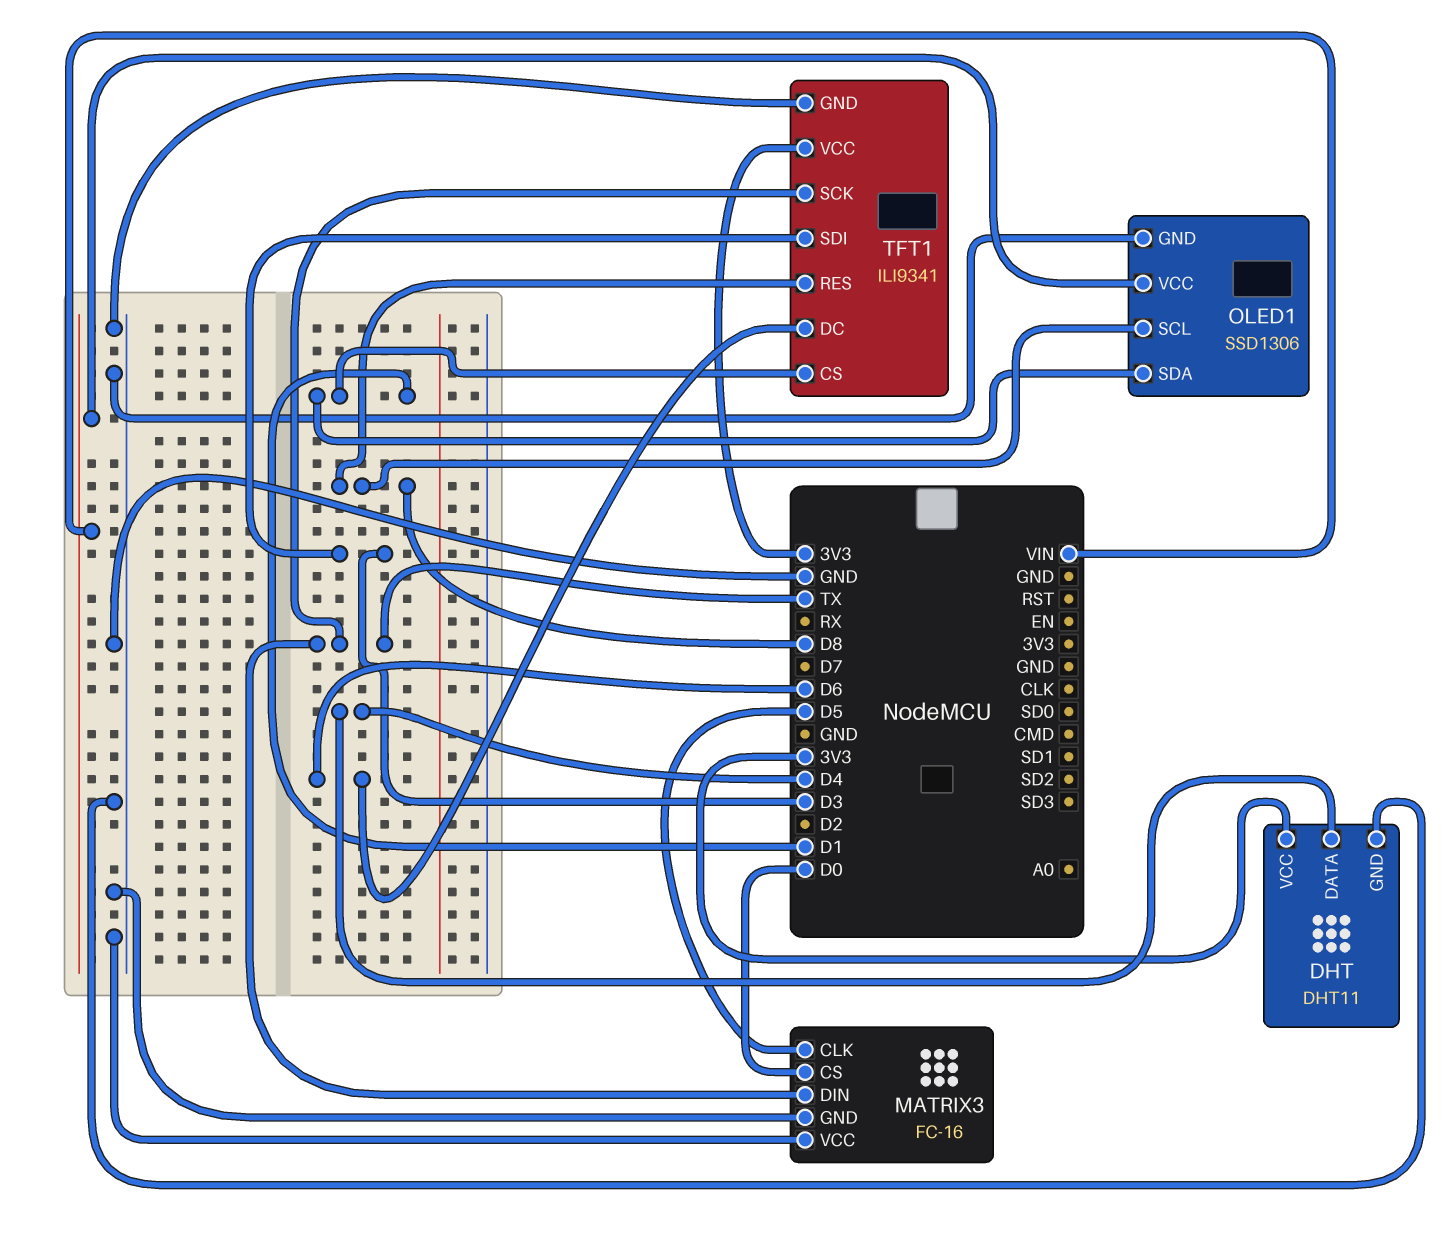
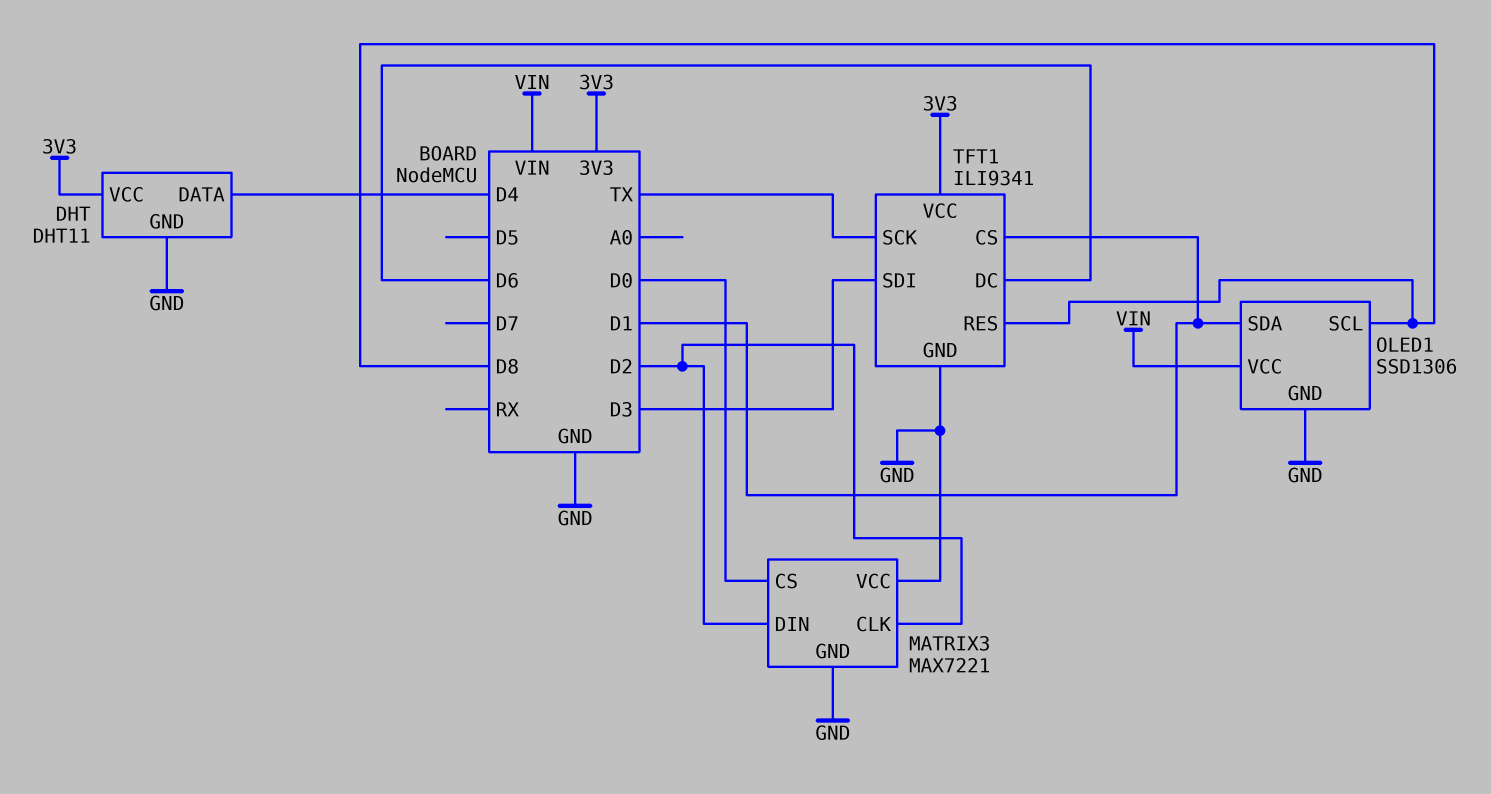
MATRIX3: FC-16 -> MAX7221
MATRIX3 pin CLK: D5 -> D2
MATRIX3 pin DIN: TX -> D2

